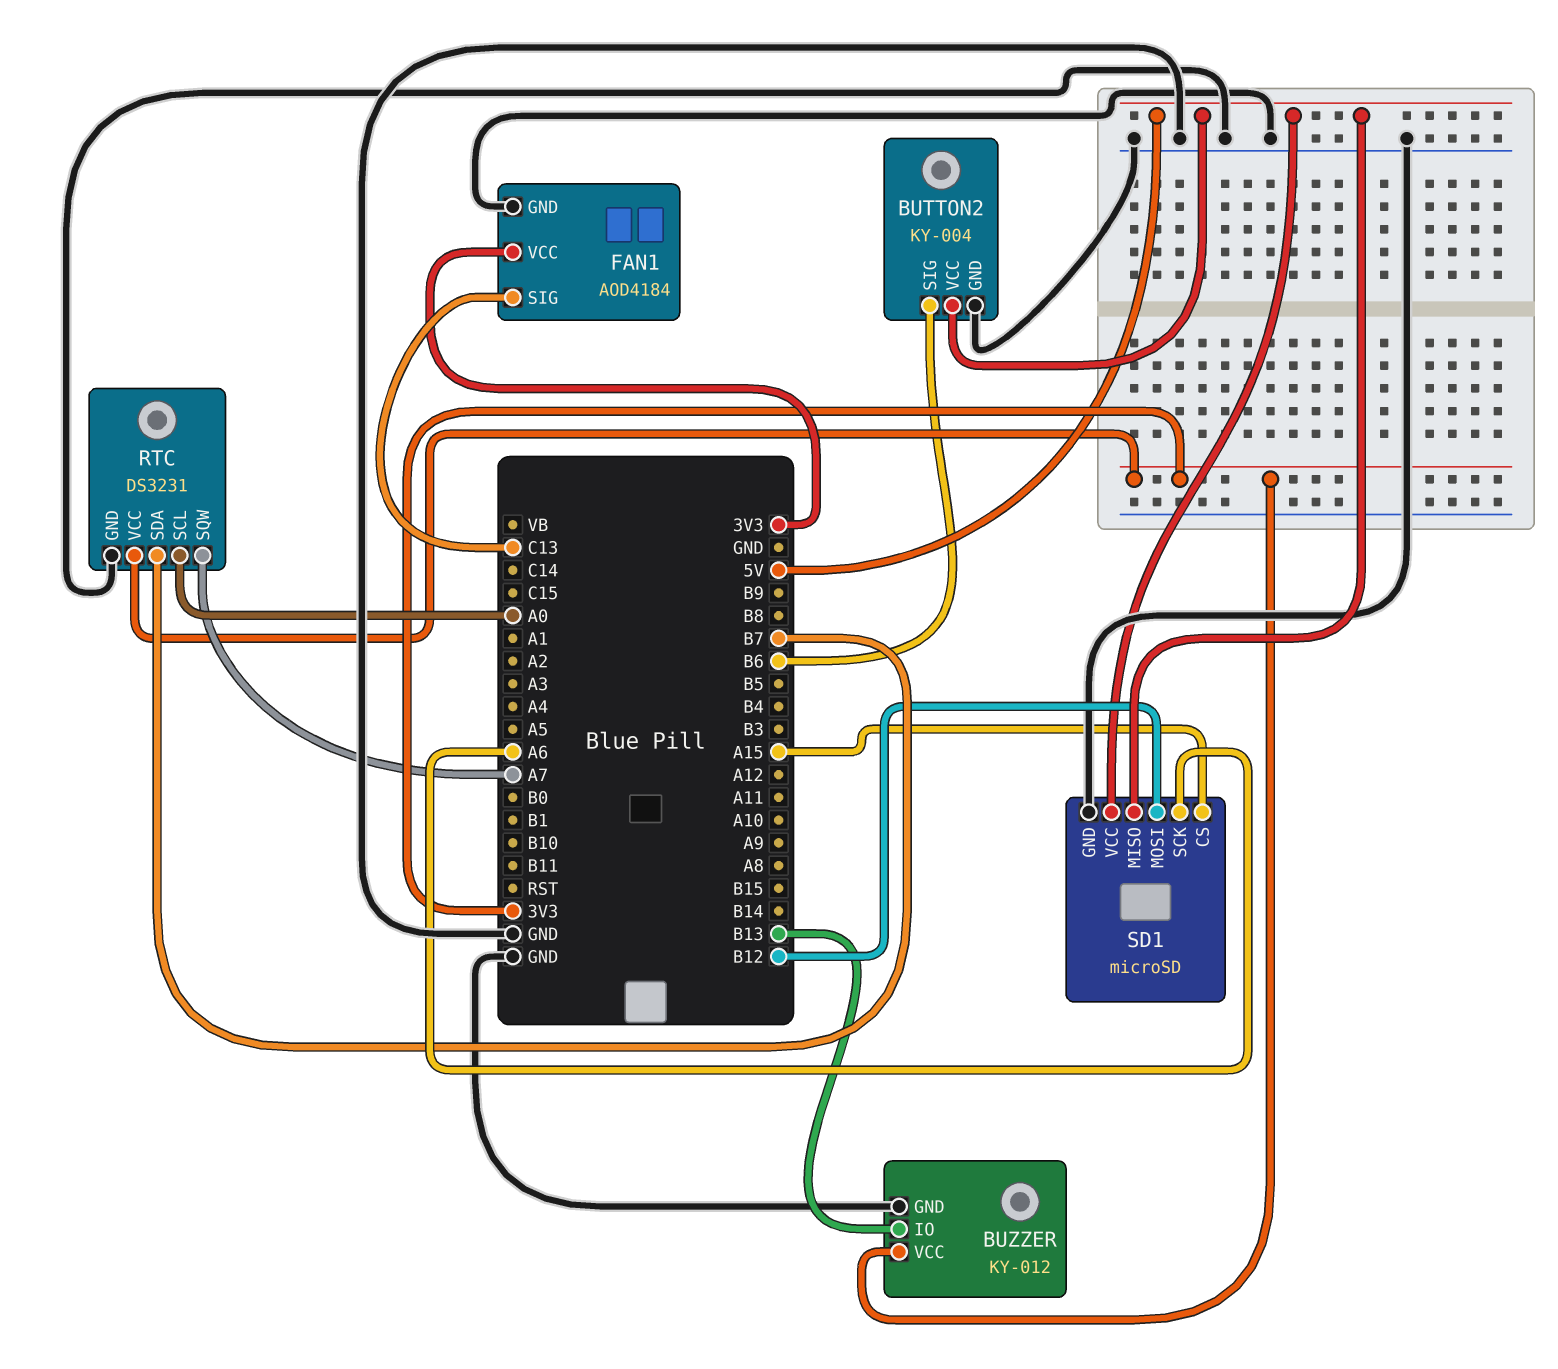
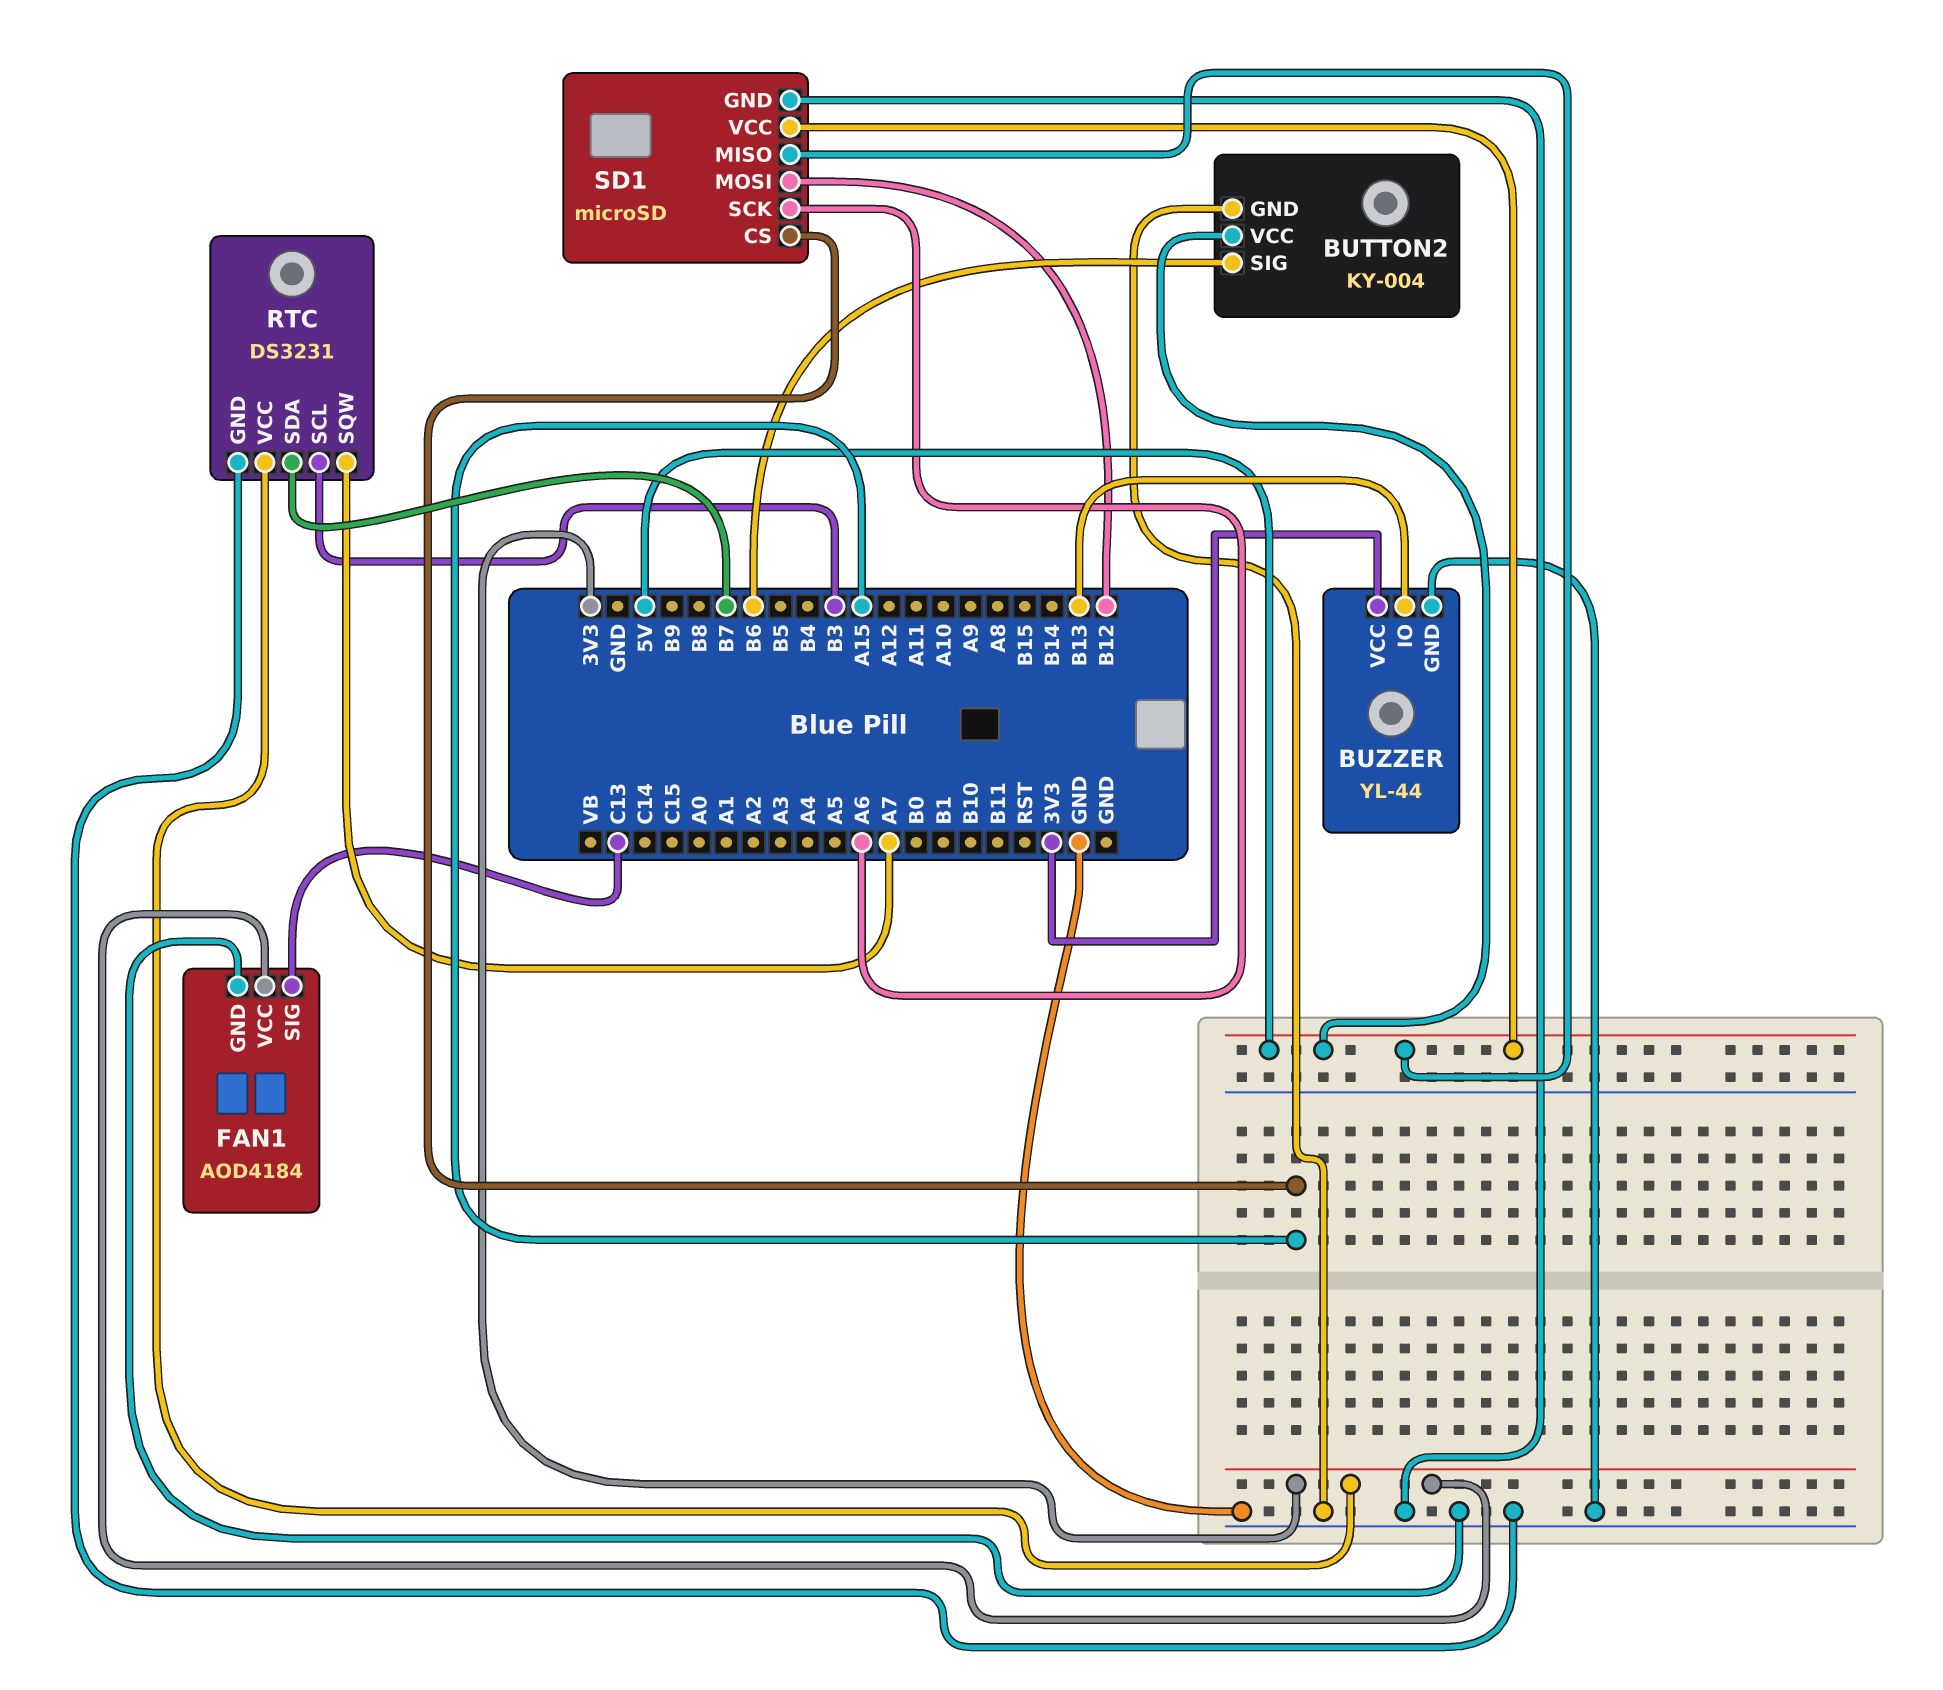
BUZZER: KY-012 -> YL-44
RTC pin SCL: A0 -> B3

